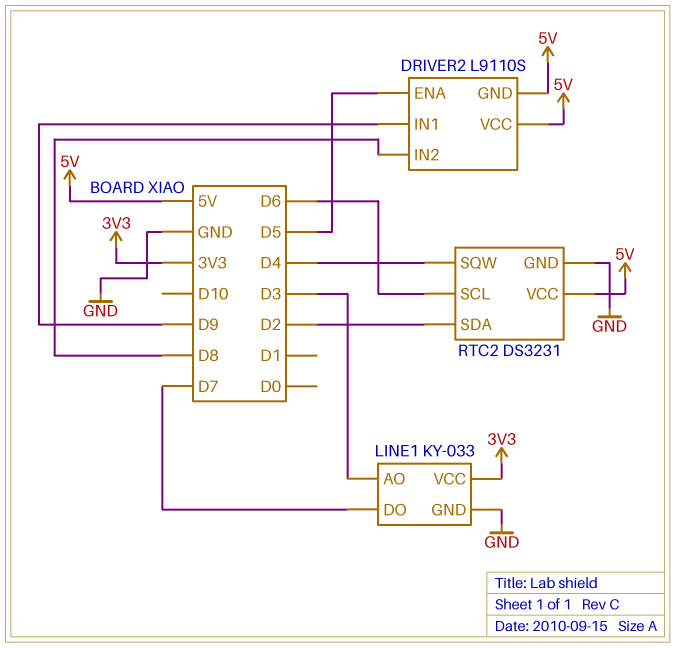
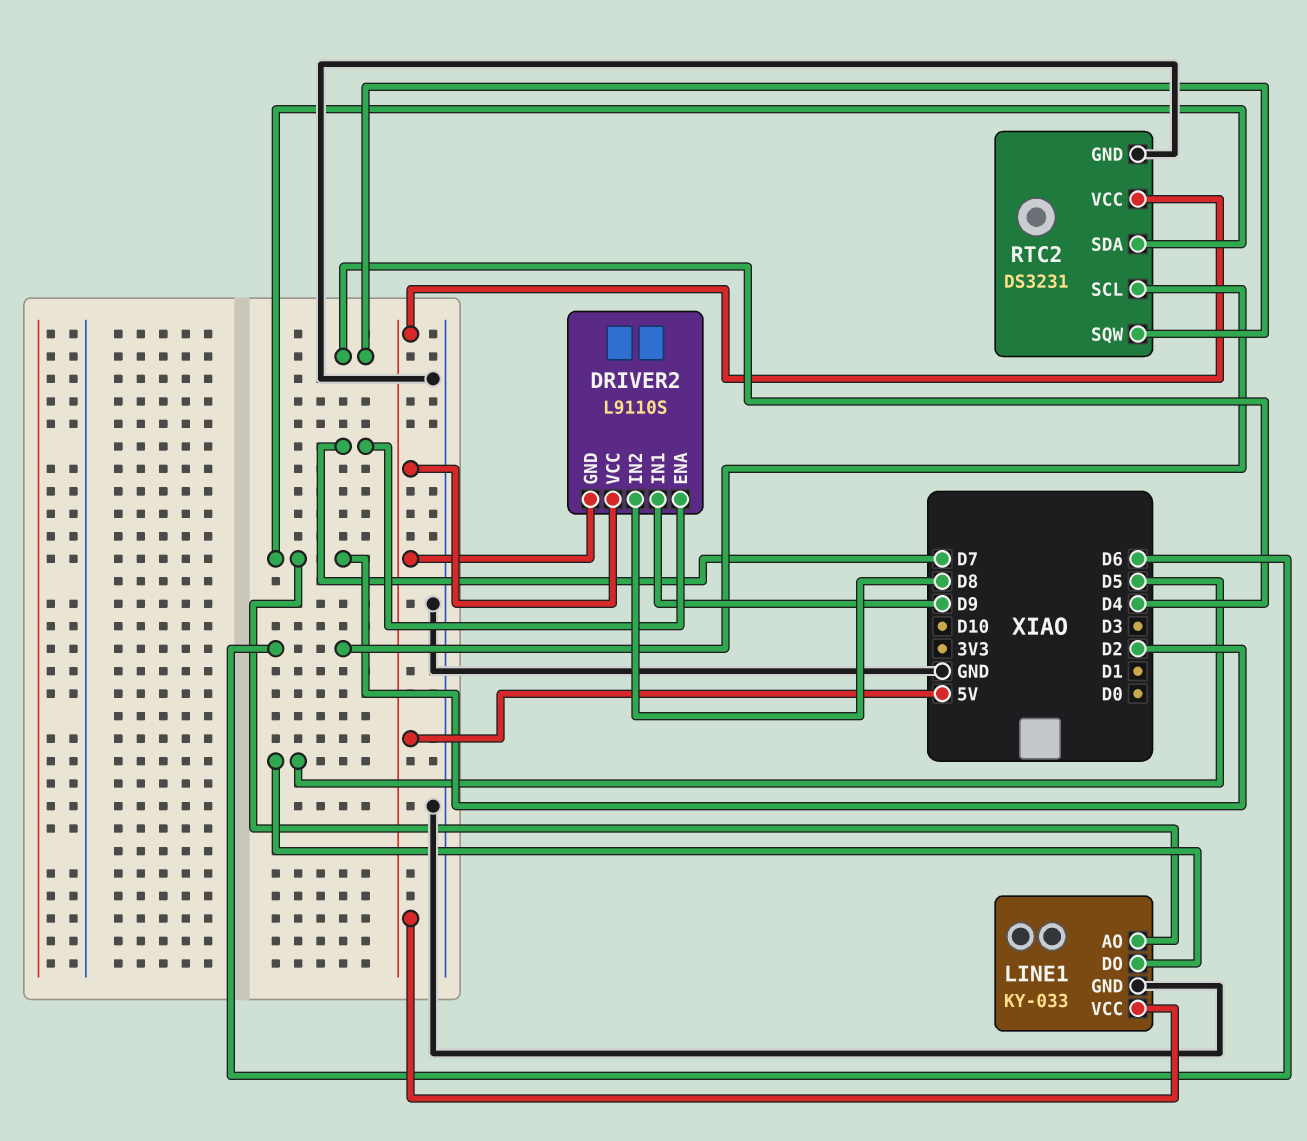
DRIVER2 pin ENA: D5 -> D7
LINE1 pin AO: D3 -> D2
LINE1 pin DO: D7 -> D5
LINE1 pin VCC: 3V3 -> 5V

